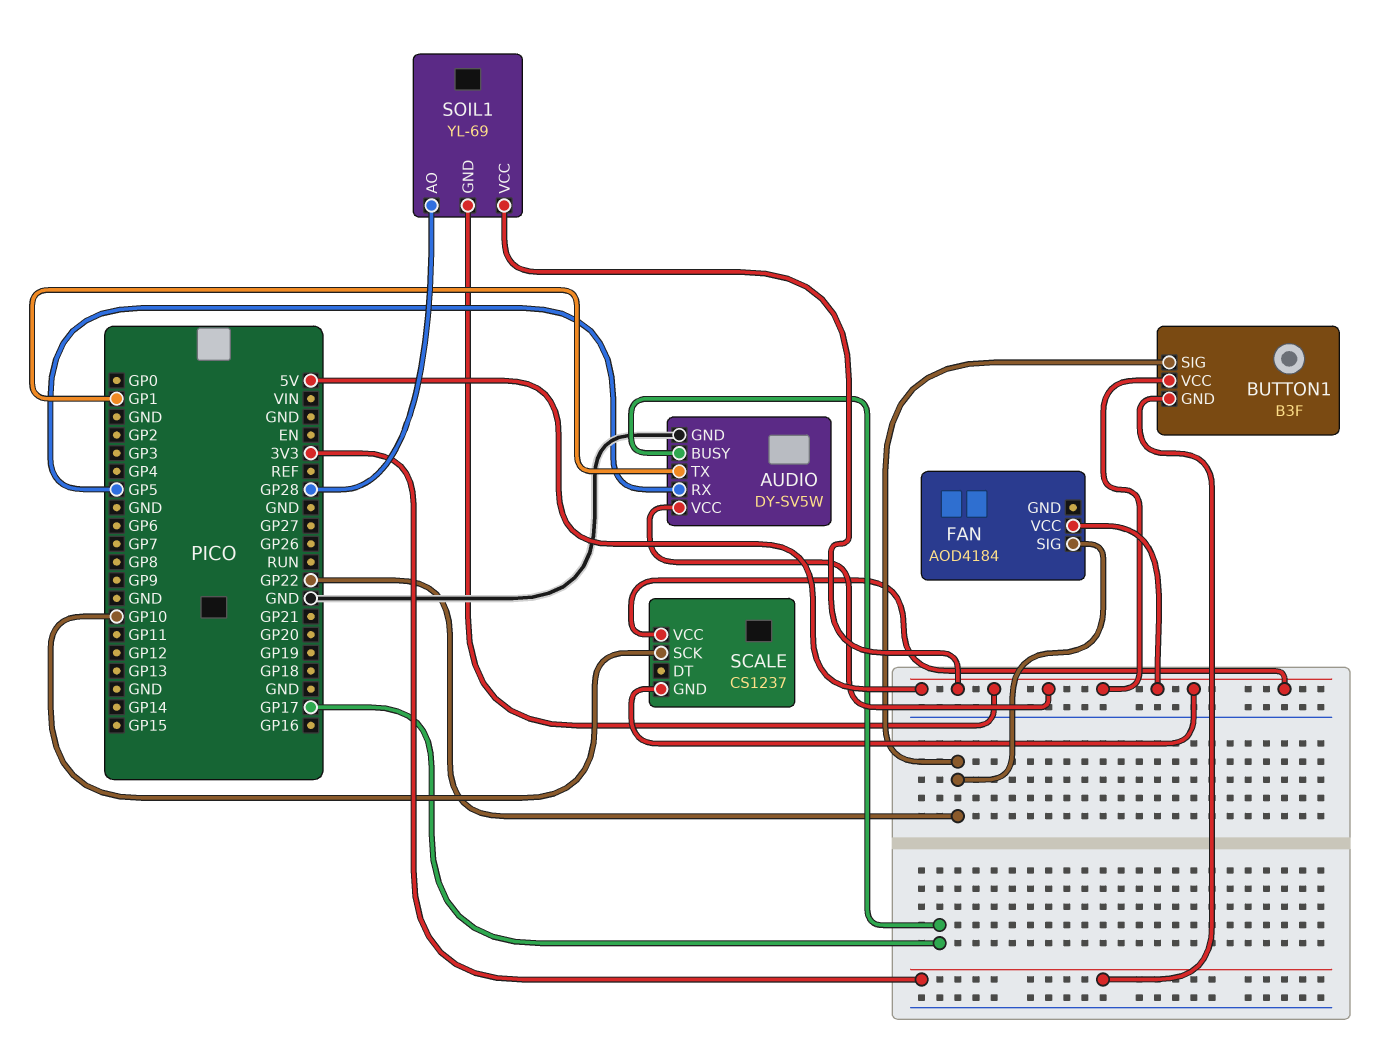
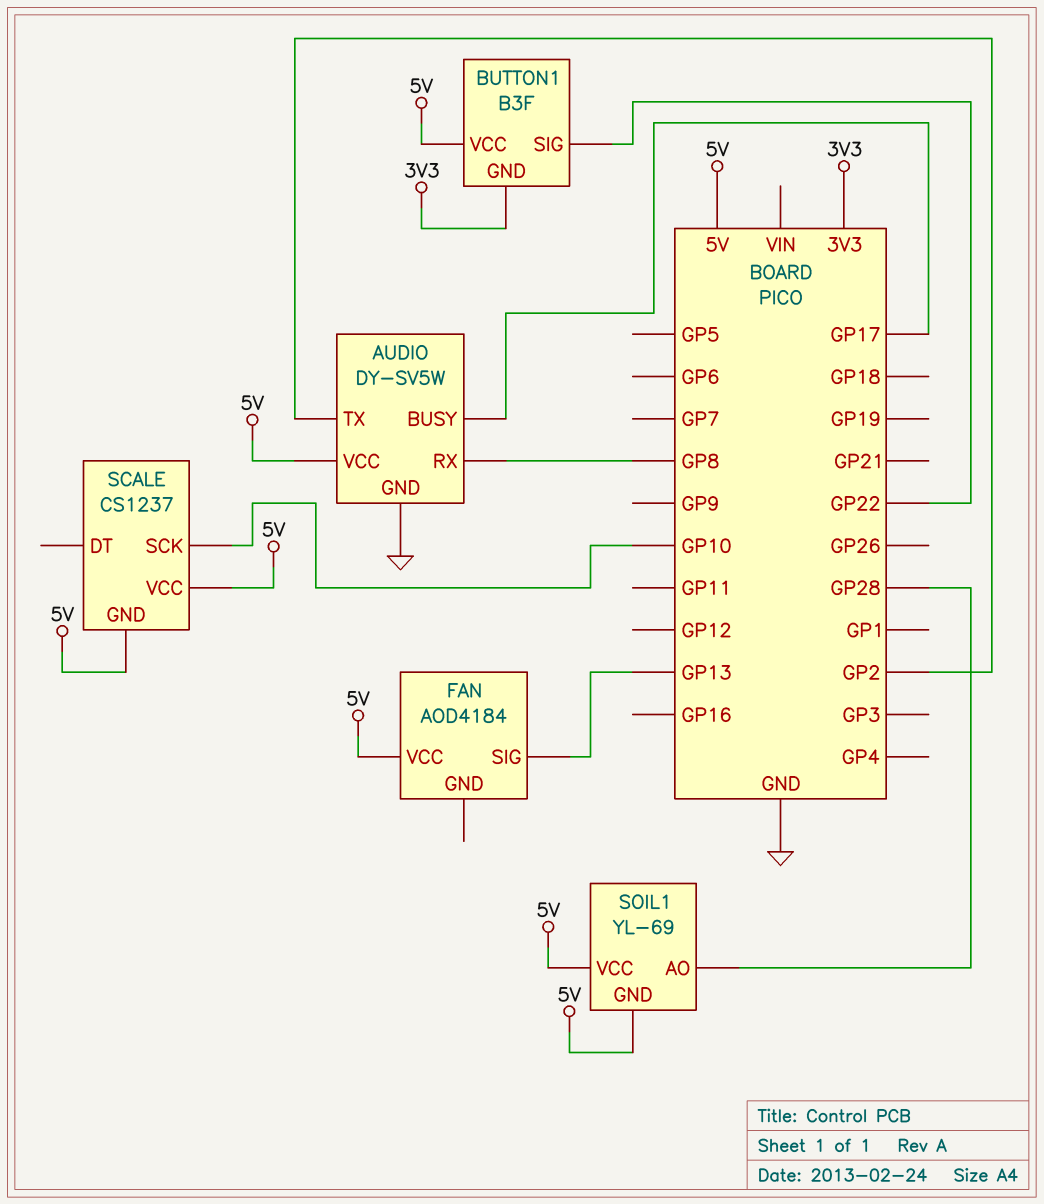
AUDIO pin RX: GP5 -> GP8
AUDIO pin TX: GP1 -> GP2
FAN pin SIG: GP22 -> GP13

